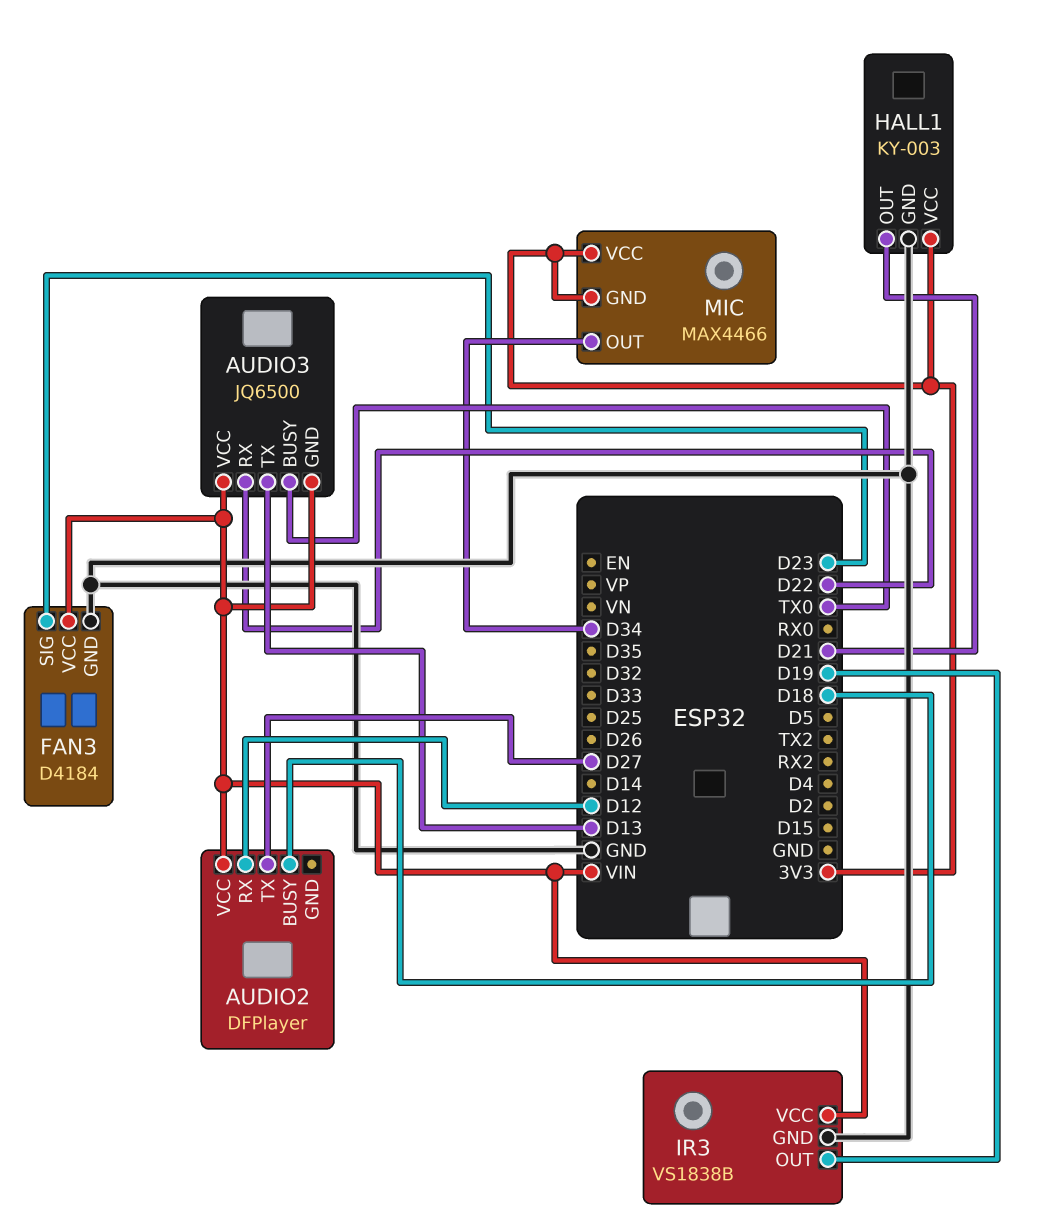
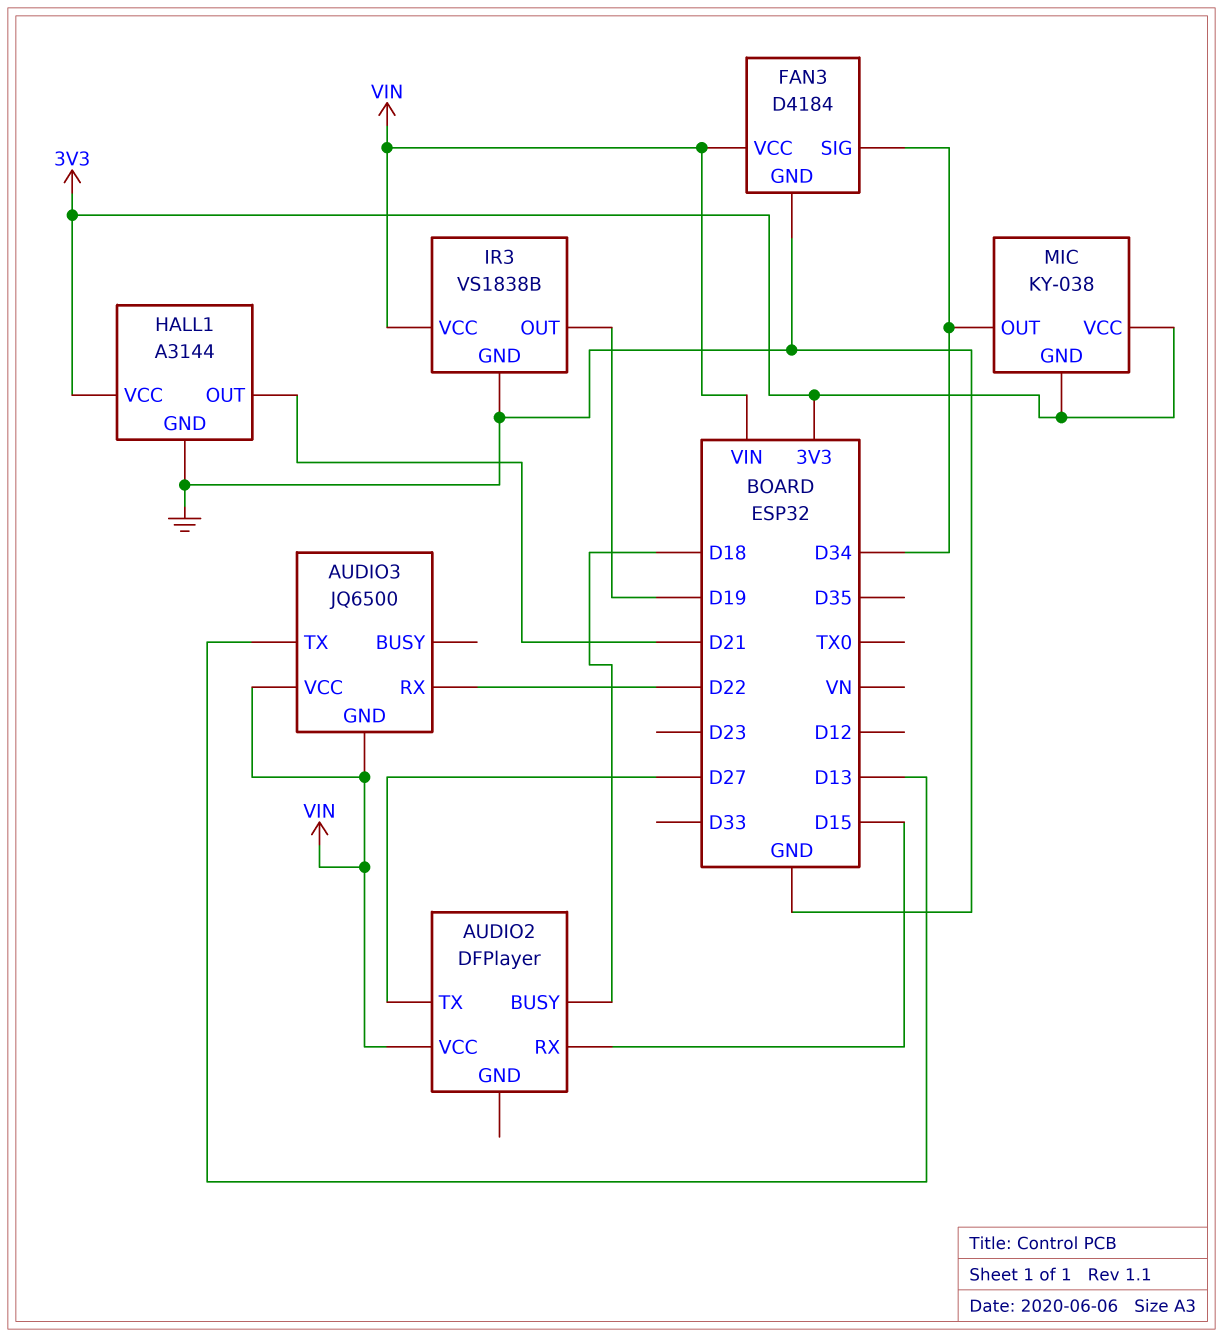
AUDIO2 pin RX: D12 -> D15
AUDIO3 pin BUSY: TX0 -> none
FAN3 pin SIG: D23 -> D34
HALL1: KY-003 -> A3144
MIC: MAX4466 -> KY-038

